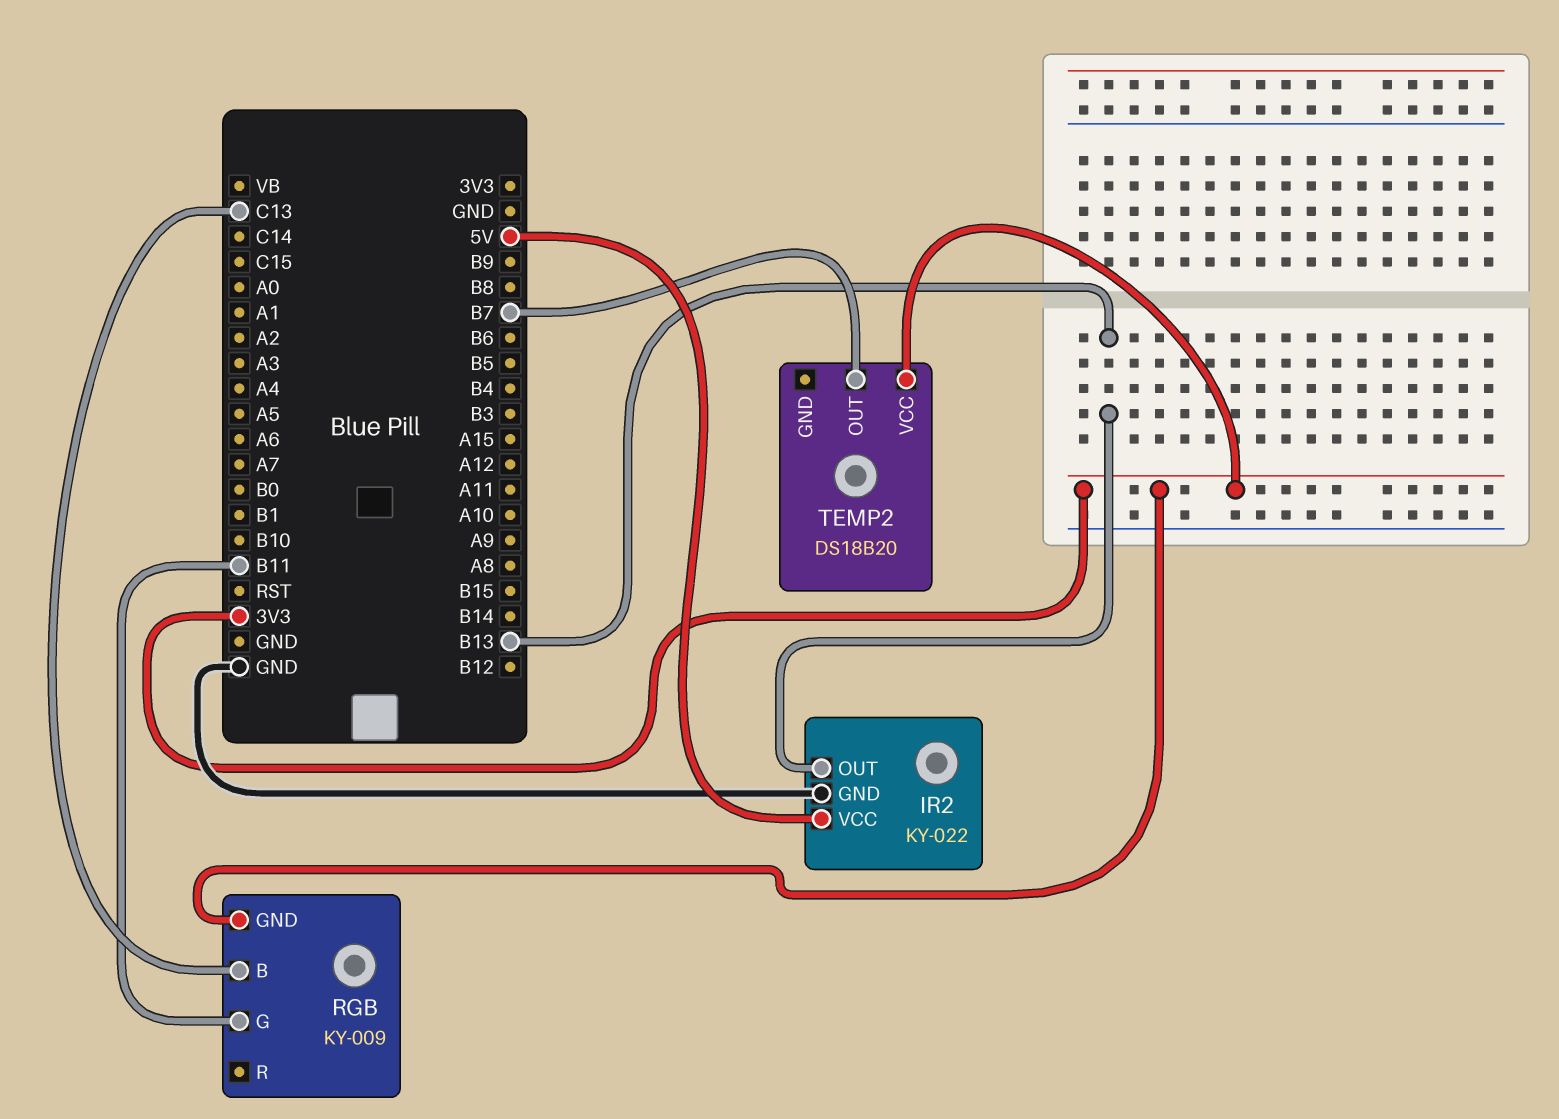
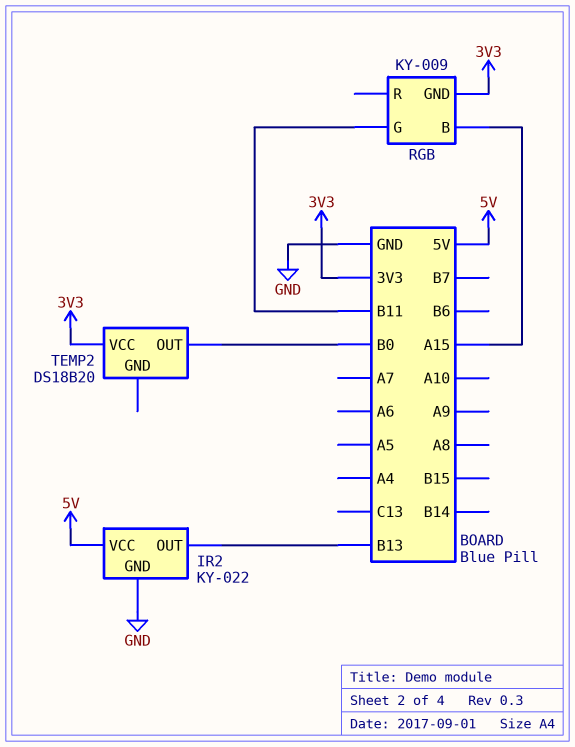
RGB pin B: C13 -> A15
TEMP2 pin OUT: B7 -> B0

